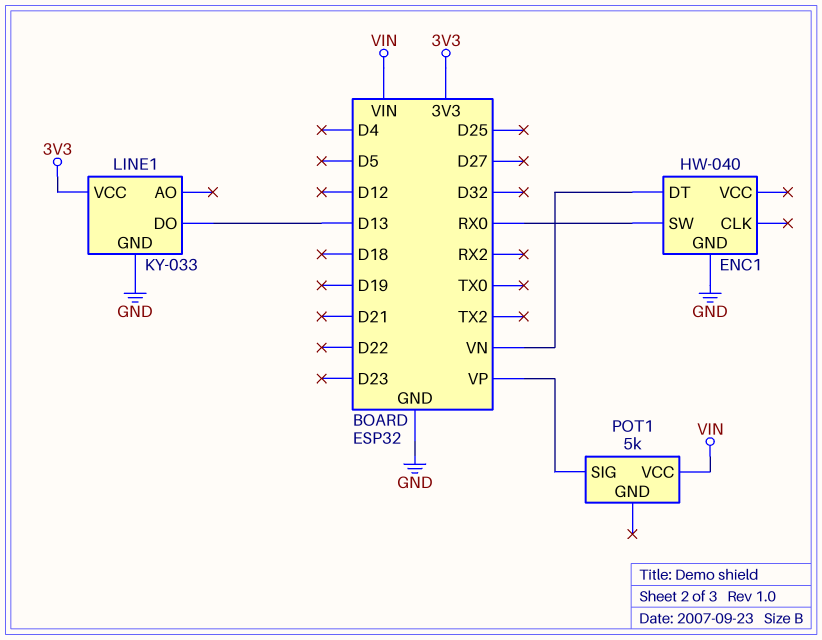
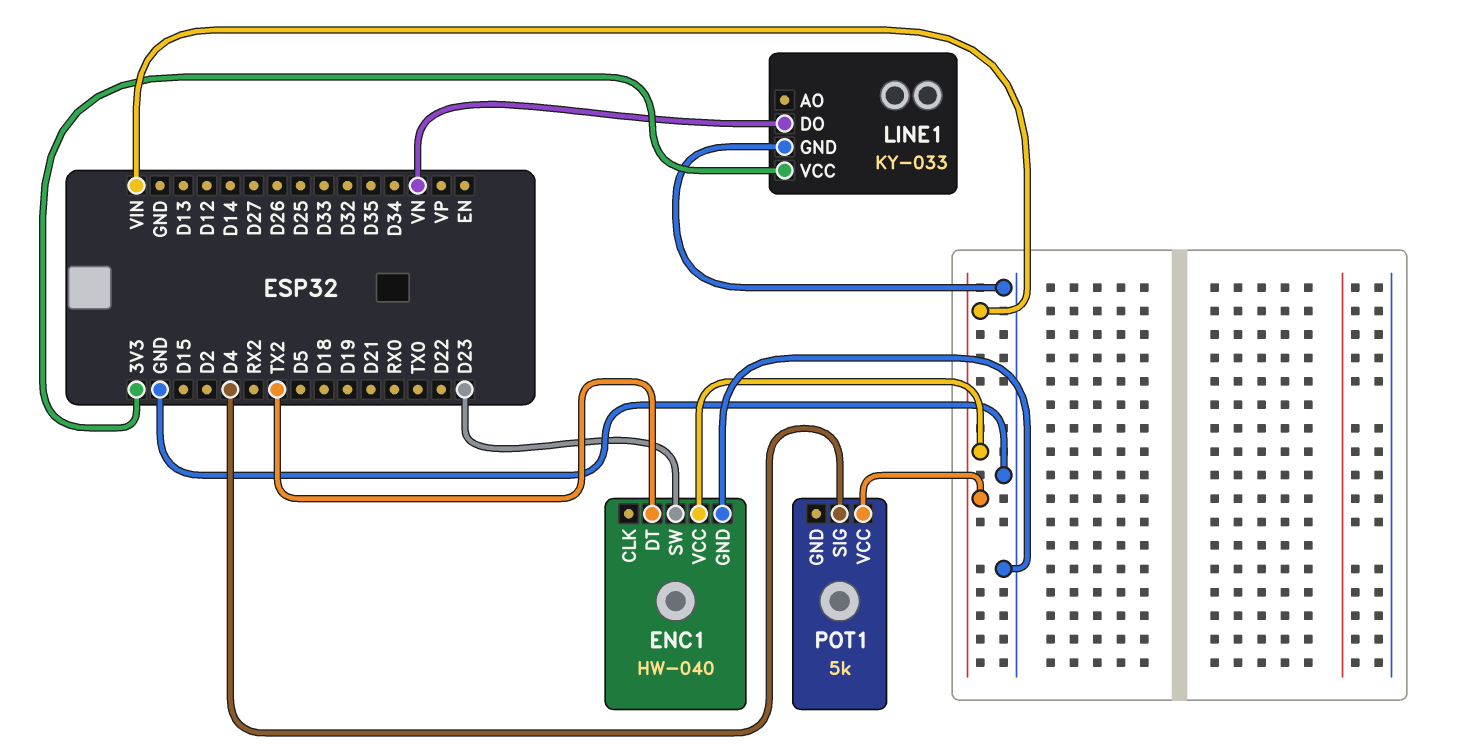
ENC1 pin DT: VN -> TX2
ENC1 pin SW: RX0 -> D23
ENC1 pin VCC: none -> VIN
LINE1 pin DO: D13 -> VN
POT1 pin SIG: VP -> D4

